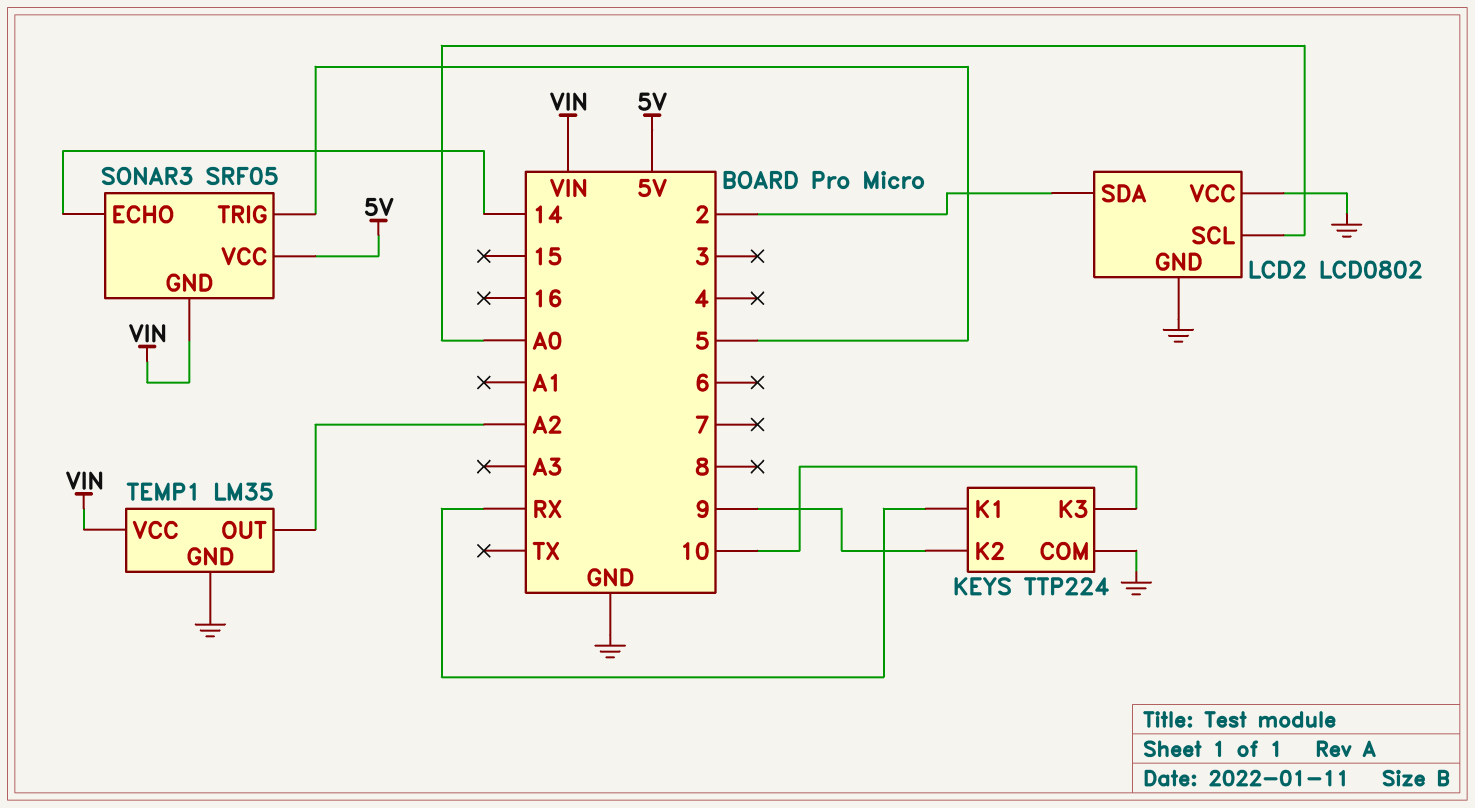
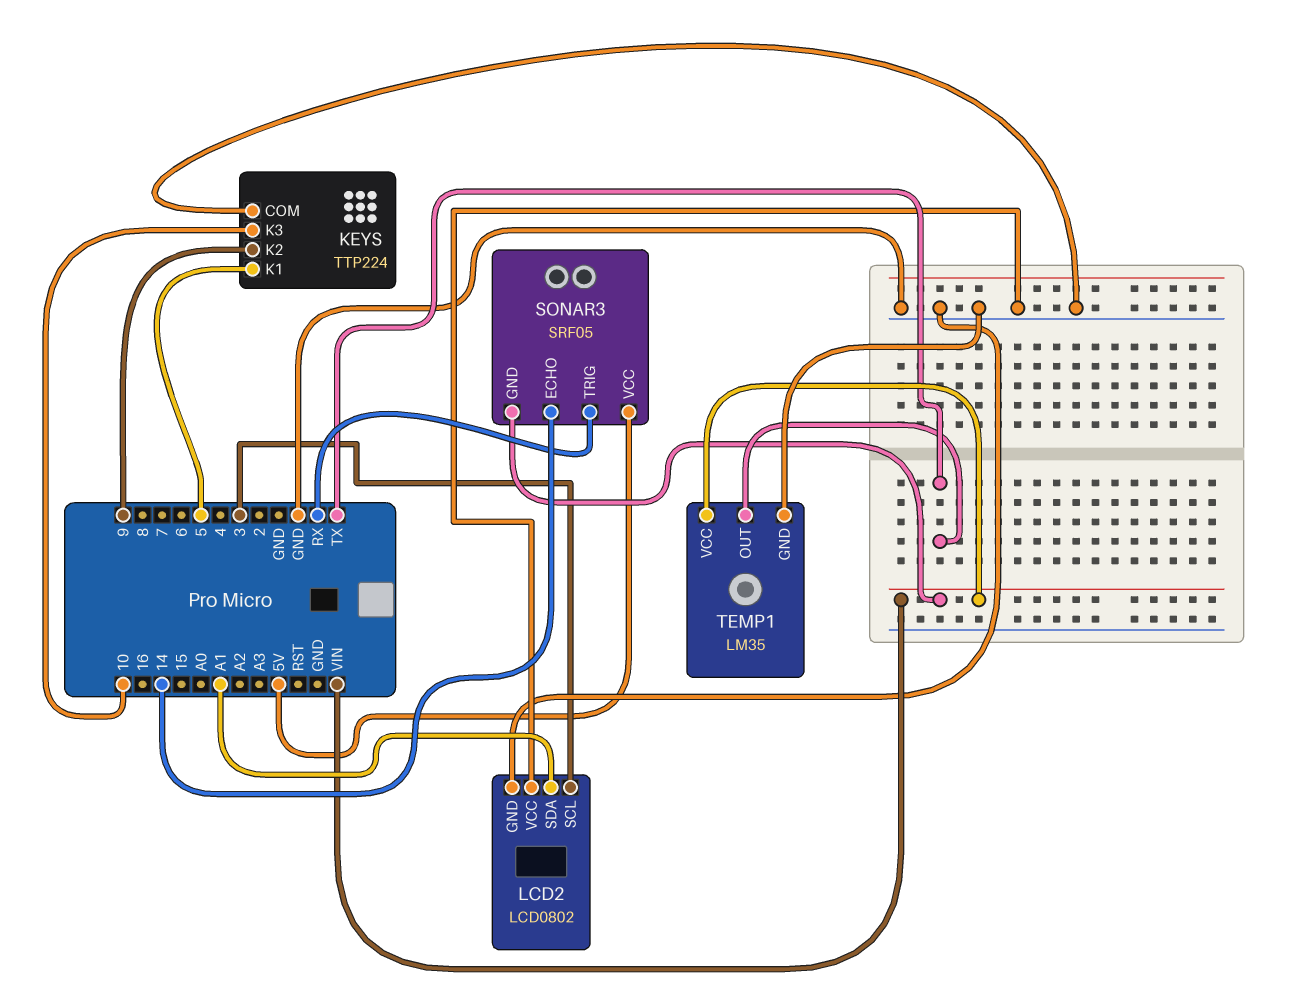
KEYS pin K1: RX -> 5
LCD2 pin SCL: A0 -> 3
LCD2 pin SDA: 2 -> A1
SONAR3 pin TRIG: 5 -> RX
TEMP1 pin OUT: A2 -> TX

